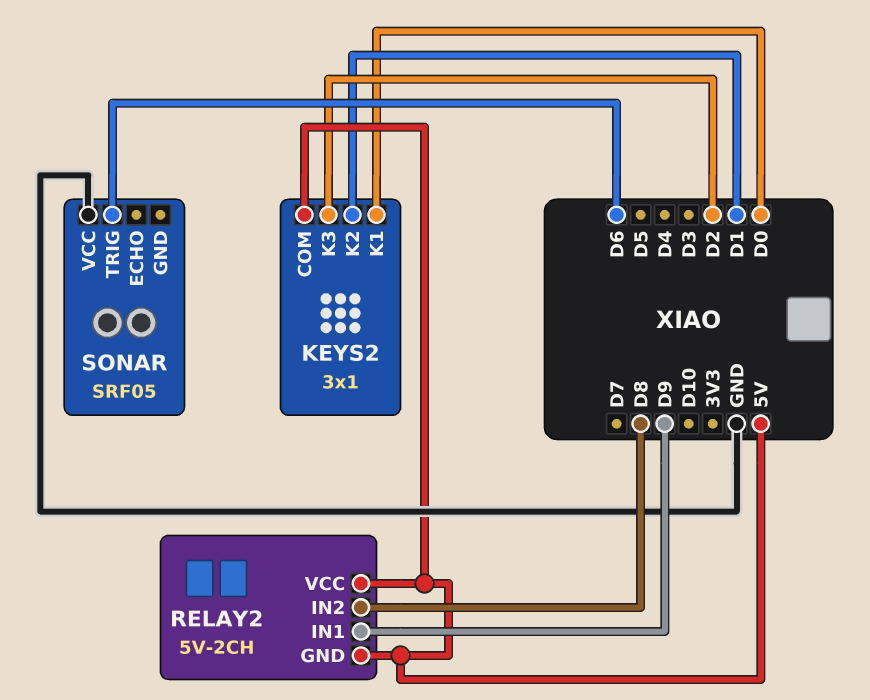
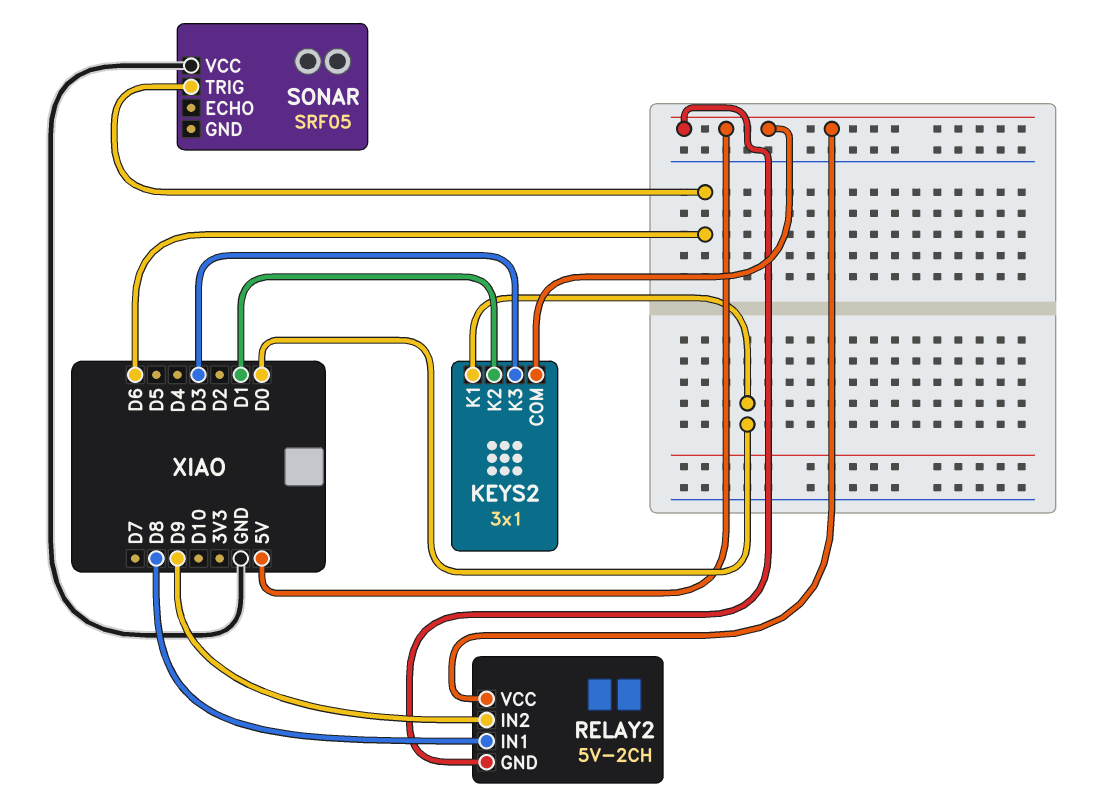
KEYS2 pin K3: D2 -> D3
RELAY2 pin IN1: D9 -> D8
RELAY2 pin IN2: D8 -> D9

